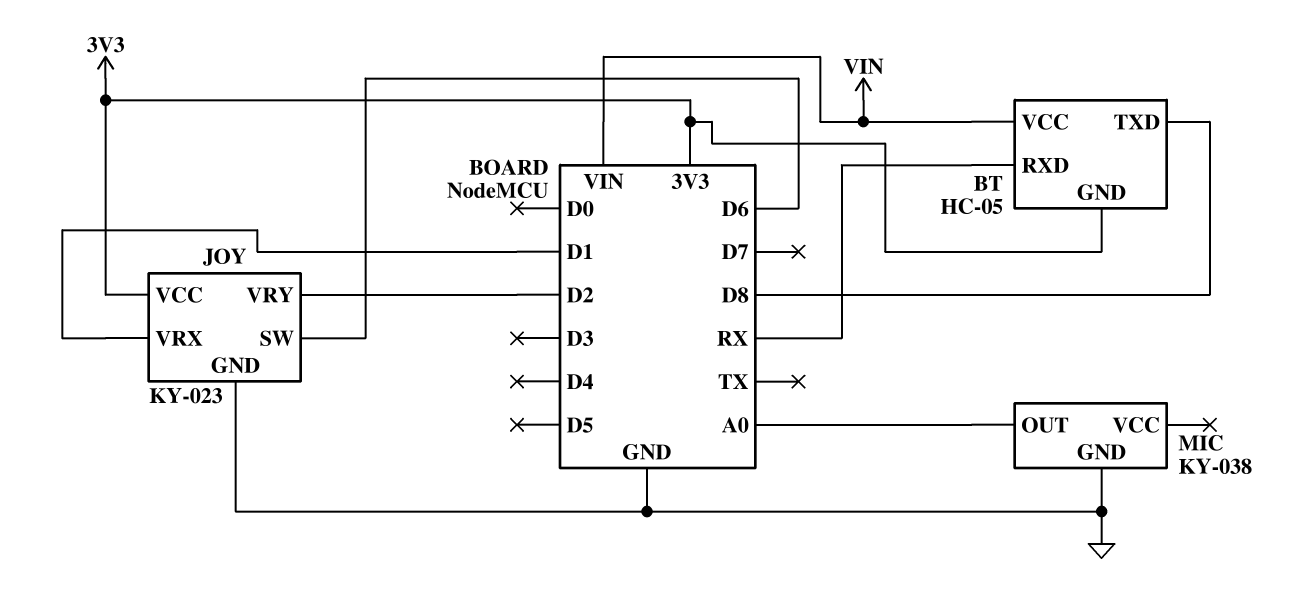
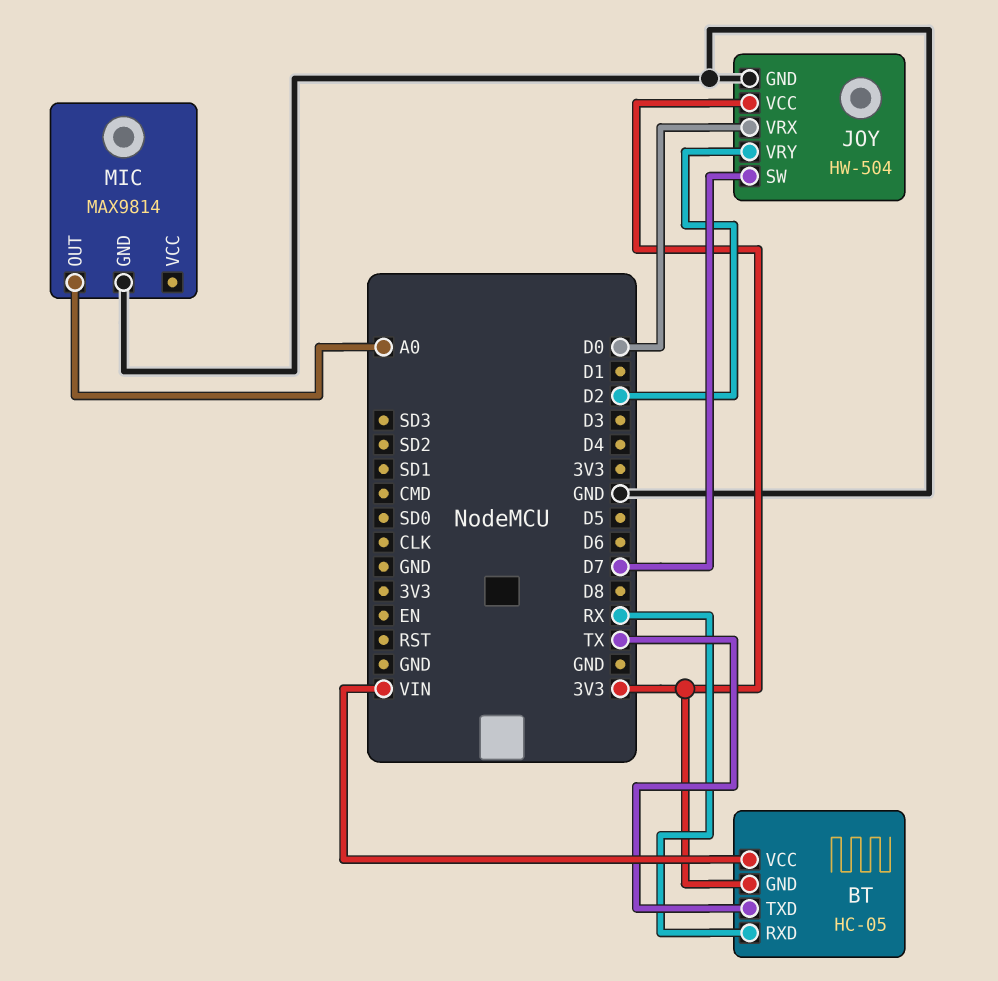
BT pin TXD: D8 -> TX
JOY: KY-023 -> HW-504
JOY pin SW: D6 -> D7
JOY pin VRX: D1 -> D0
MIC: KY-038 -> MAX9814

